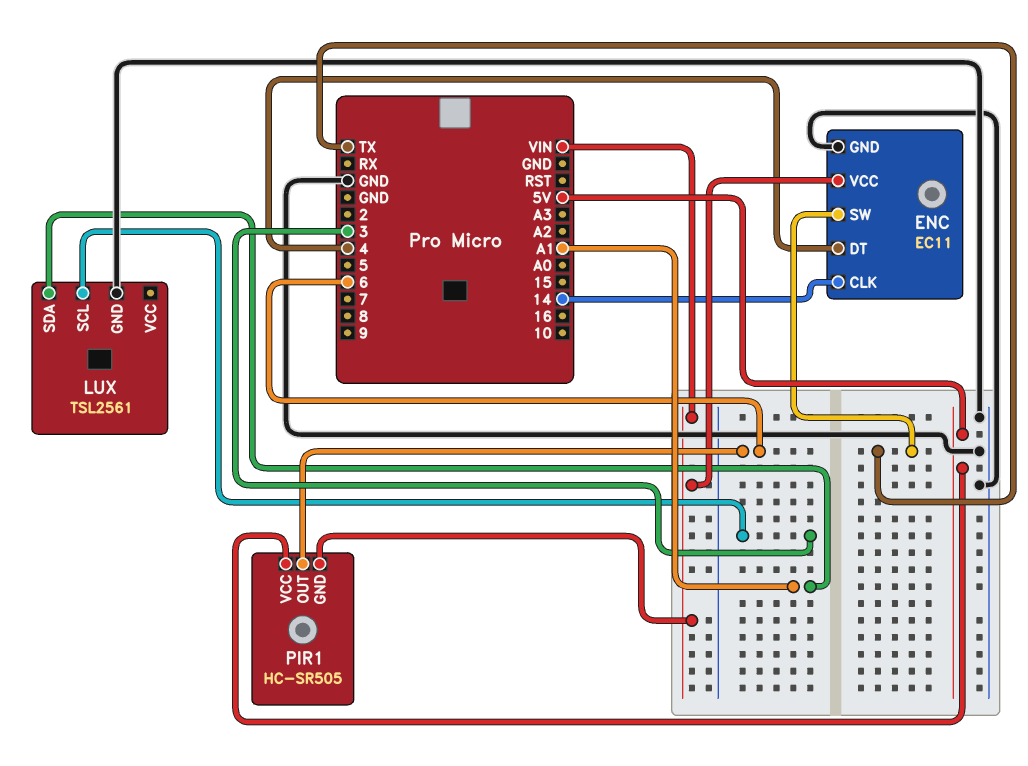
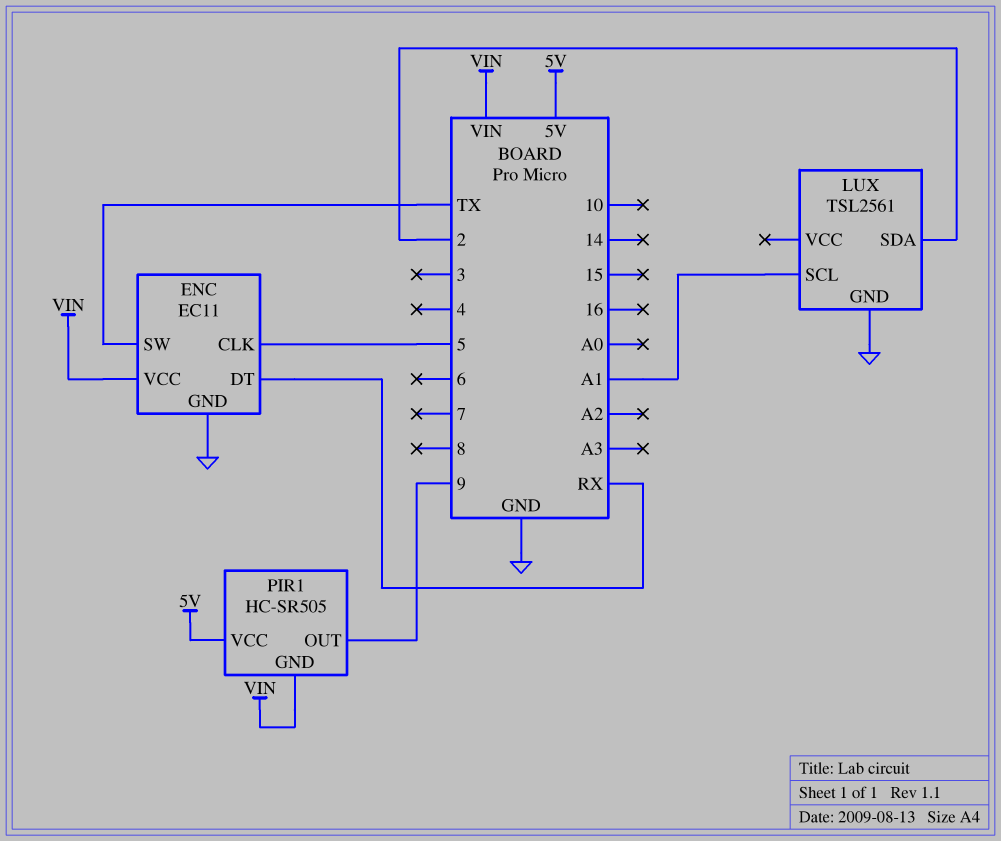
ENC pin CLK: 14 -> 5
ENC pin DT: 4 -> RX
LUX pin SCL: 3 -> A1
LUX pin SDA: A1 -> 2
PIR1 pin OUT: 6 -> 9

